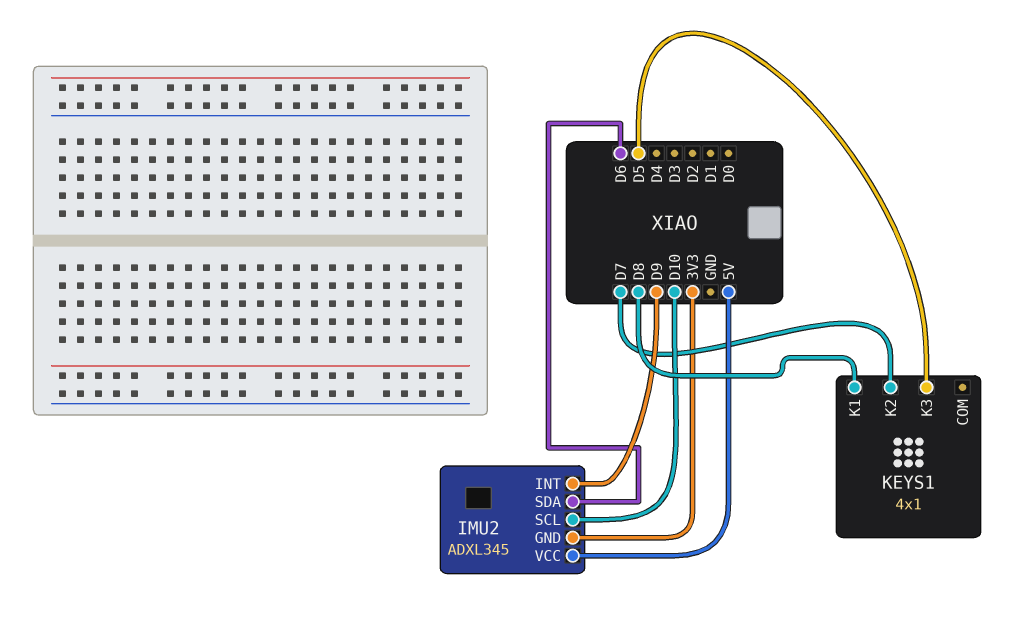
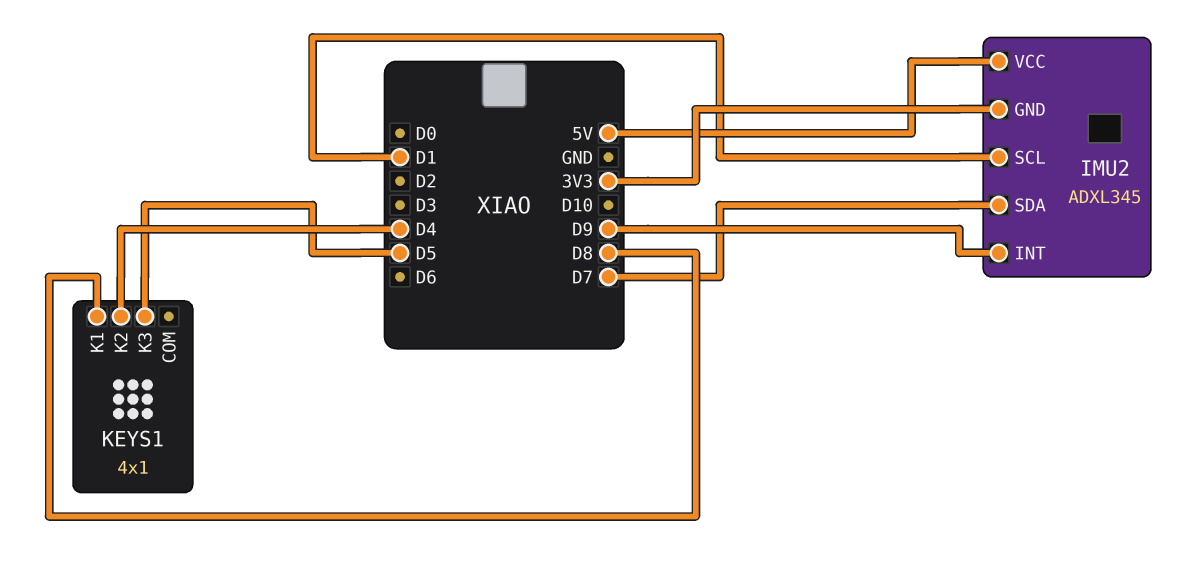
IMU2 pin SCL: D10 -> D1
IMU2 pin SDA: D6 -> D7
KEYS1 pin K2: D7 -> D4

